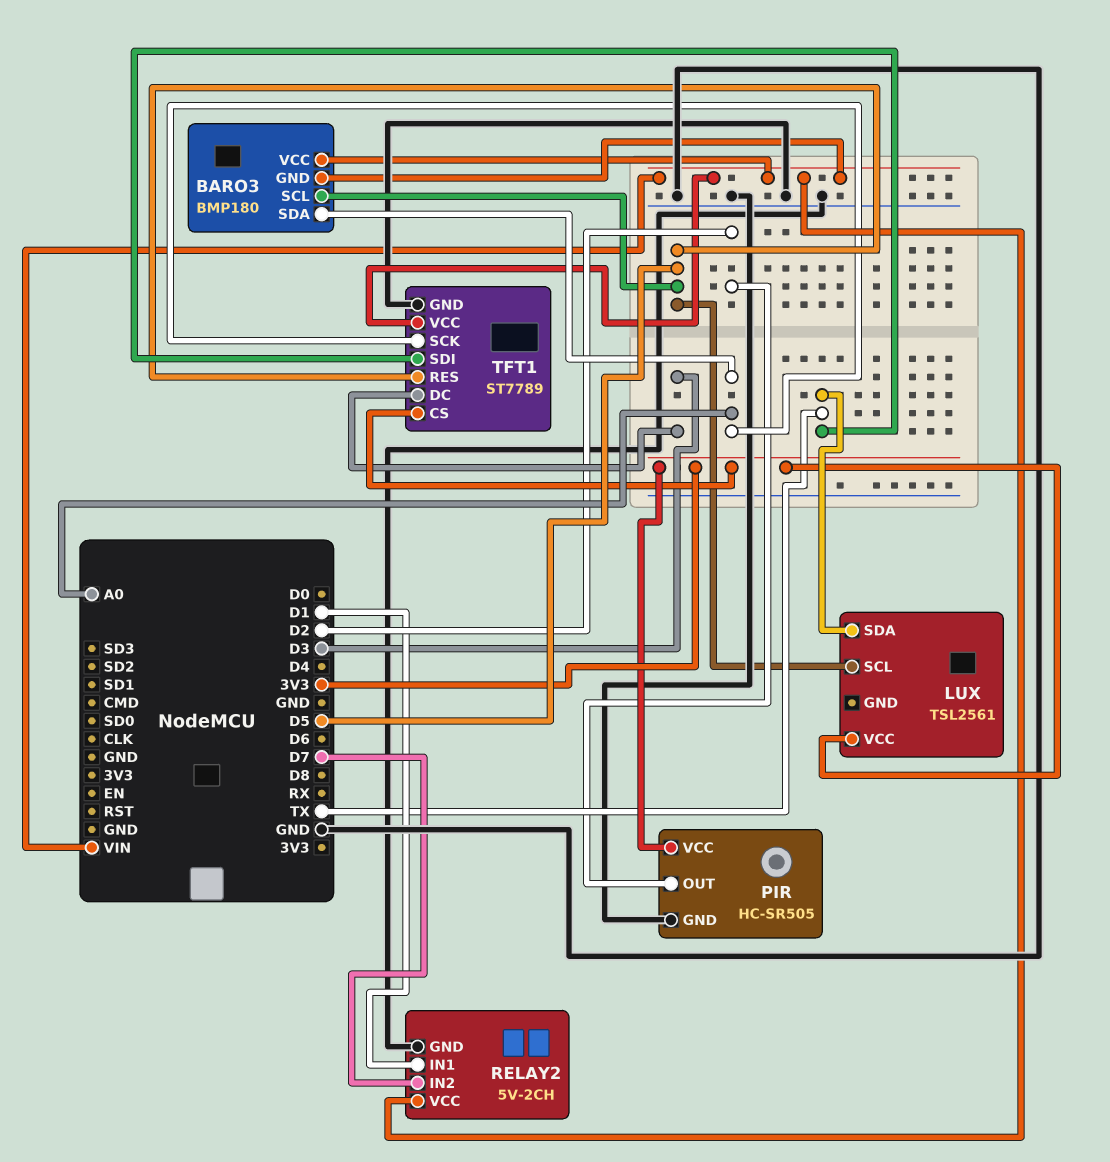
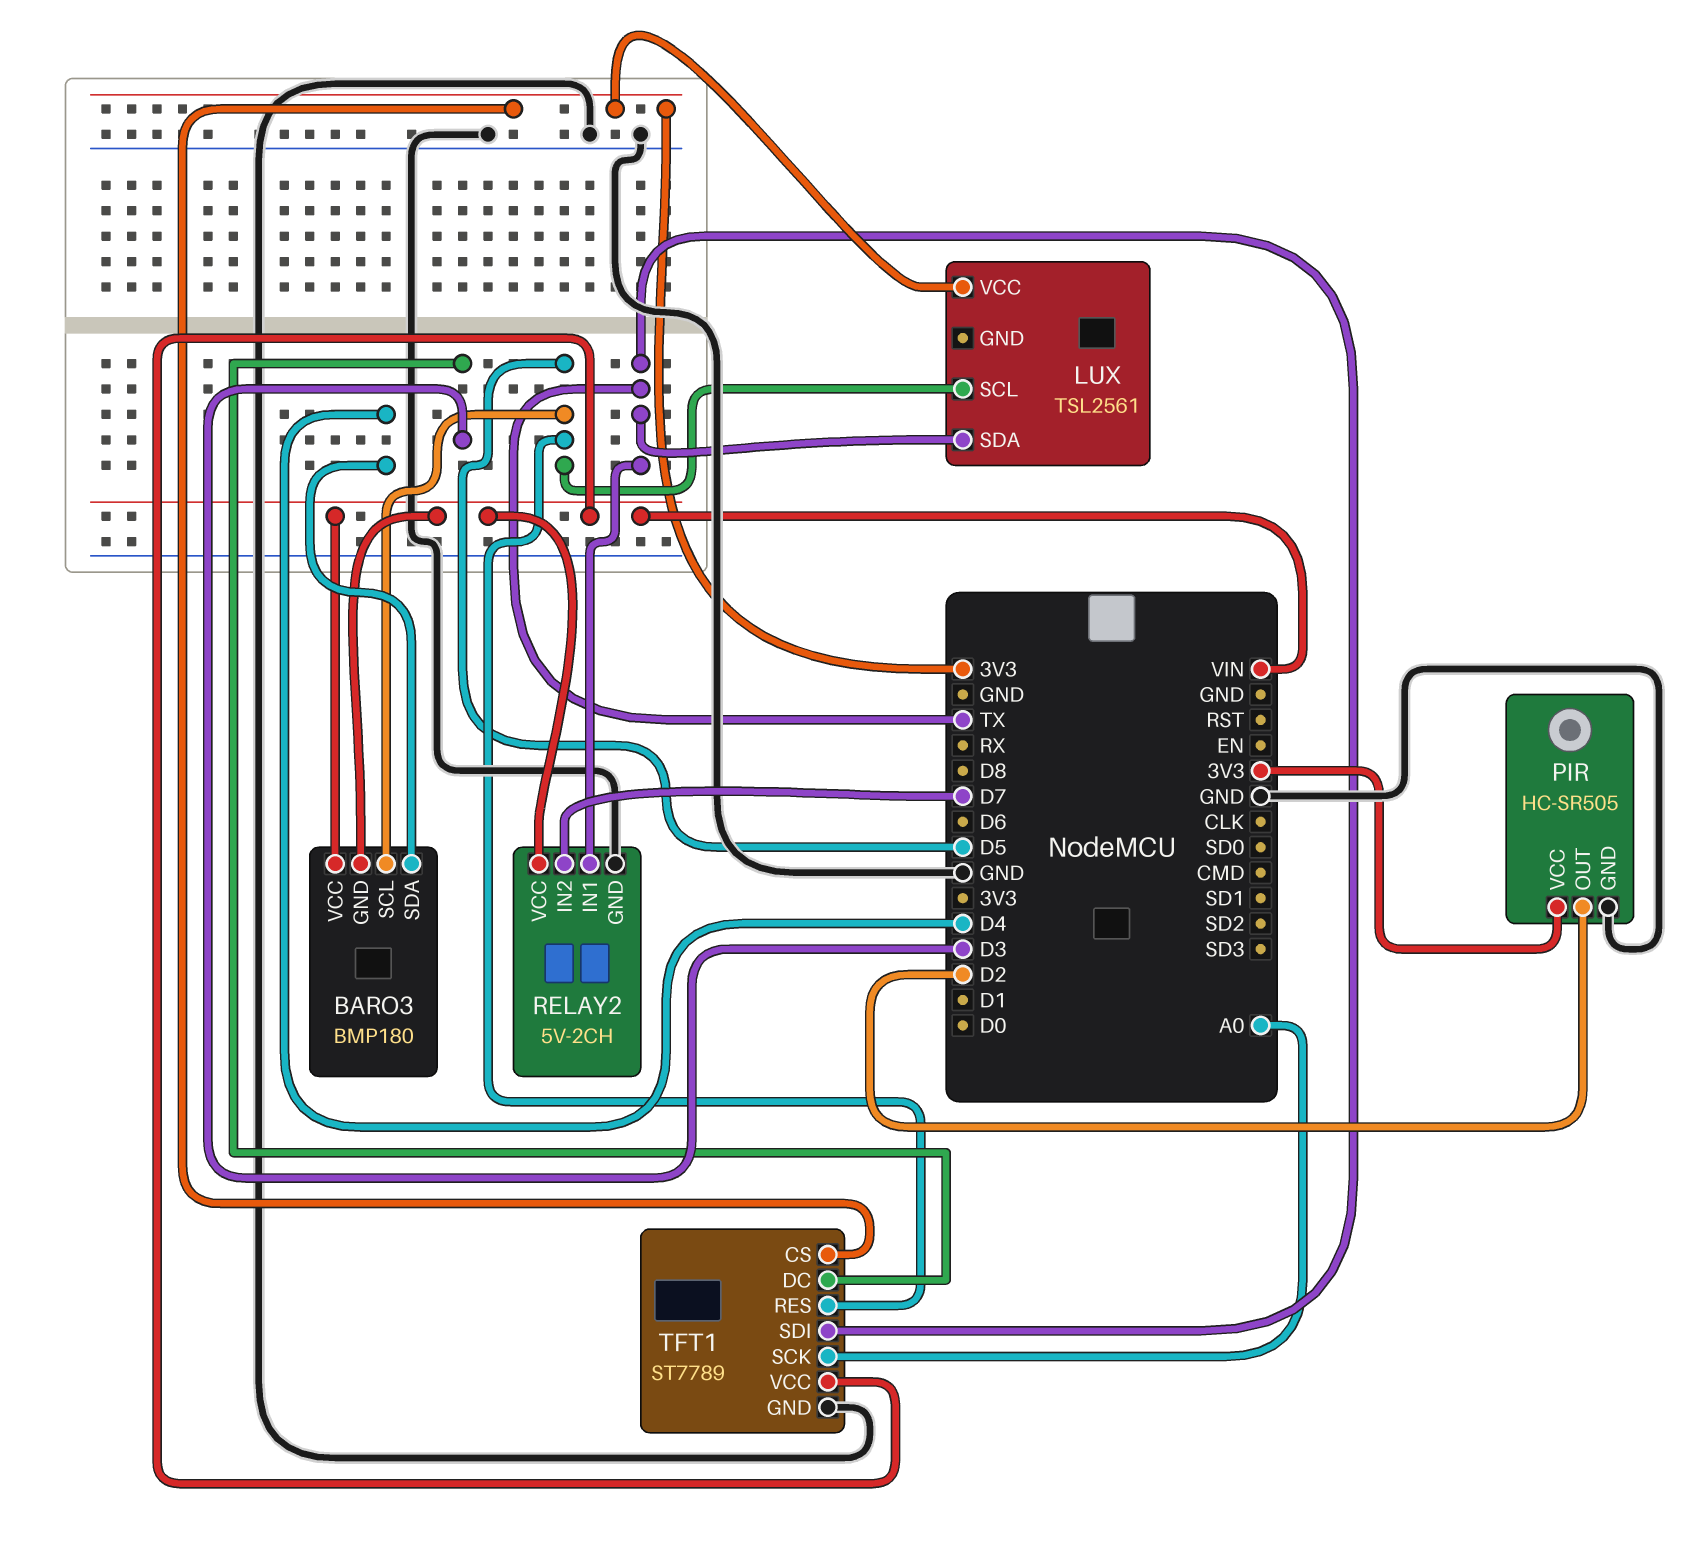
BARO3 pin SDA: A0 -> D4
RELAY2 pin IN1: D1 -> TX

